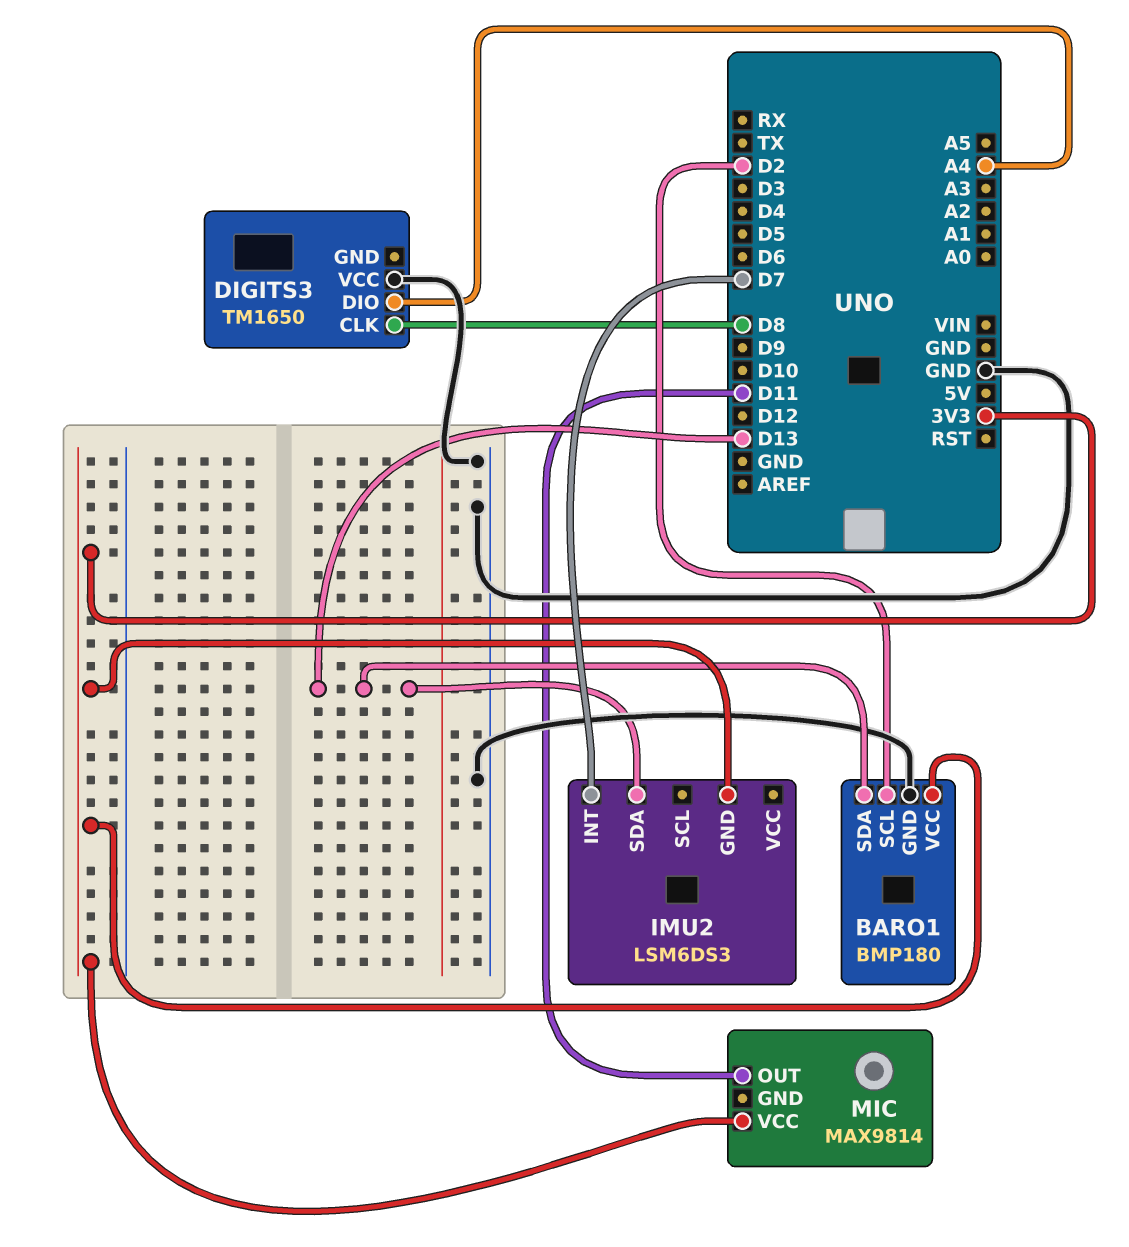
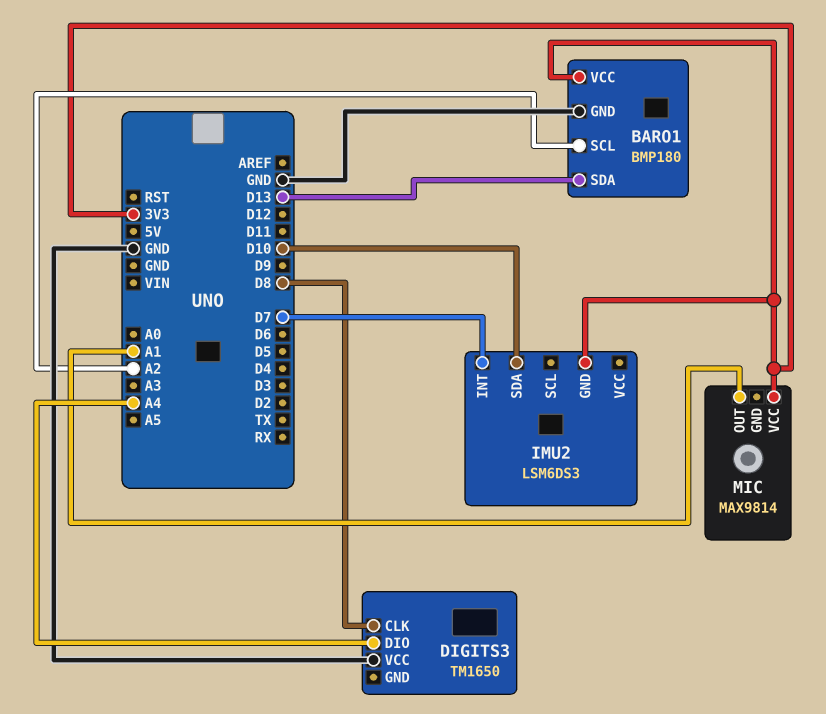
BARO1 pin SCL: D2 -> A2
IMU2 pin SDA: D13 -> D10
MIC pin OUT: D11 -> A1

